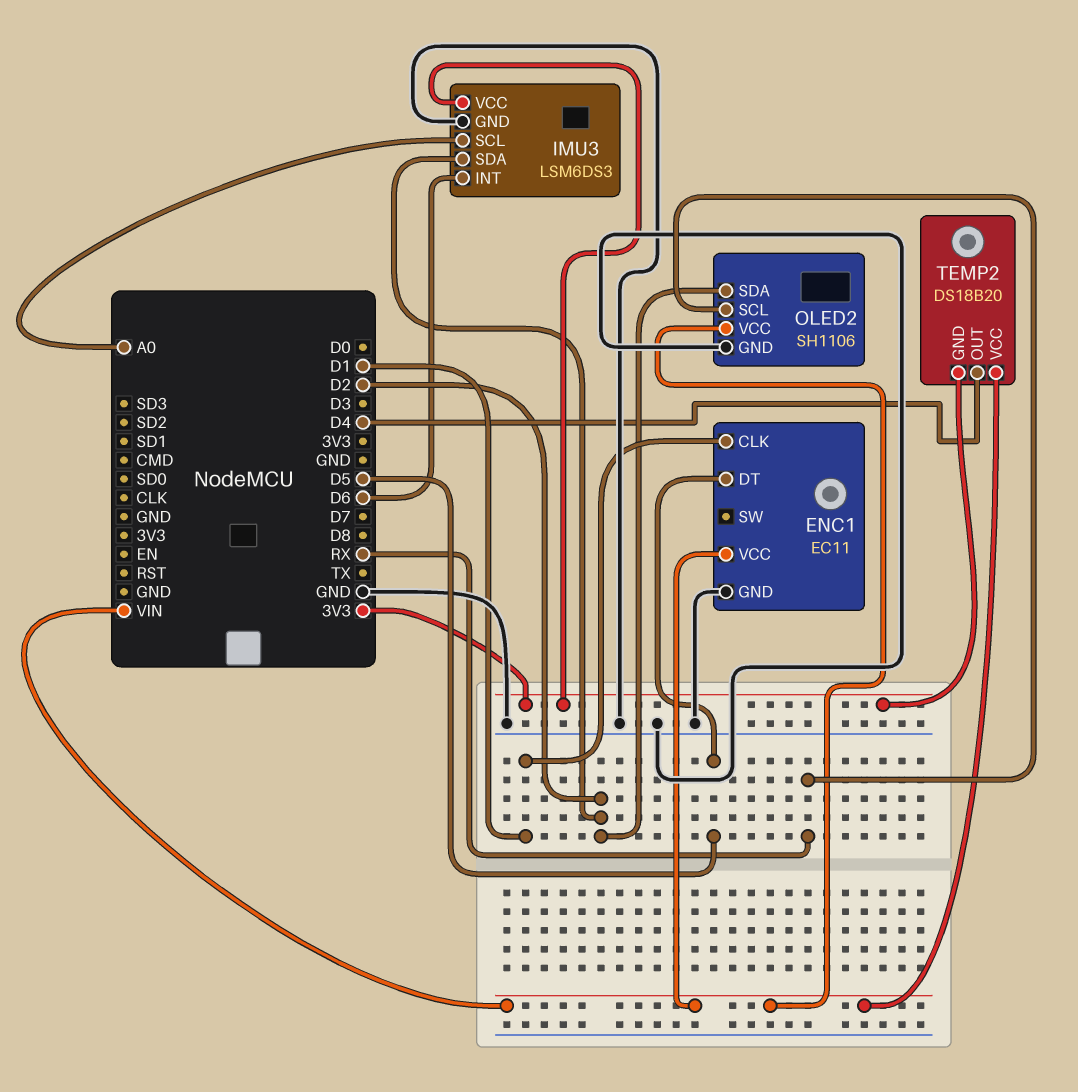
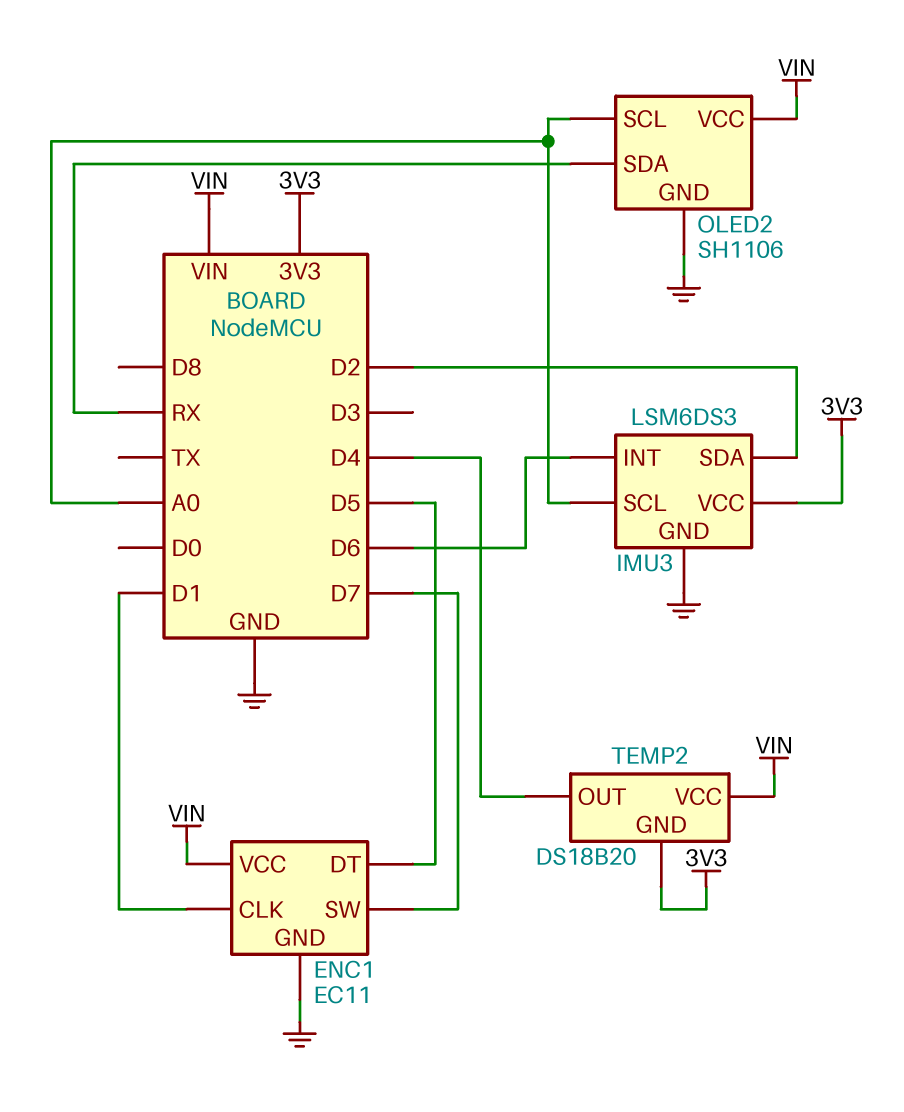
ENC1 pin SW: none -> D7
OLED2 pin SCL: RX -> A0
OLED2 pin SDA: D2 -> RX

